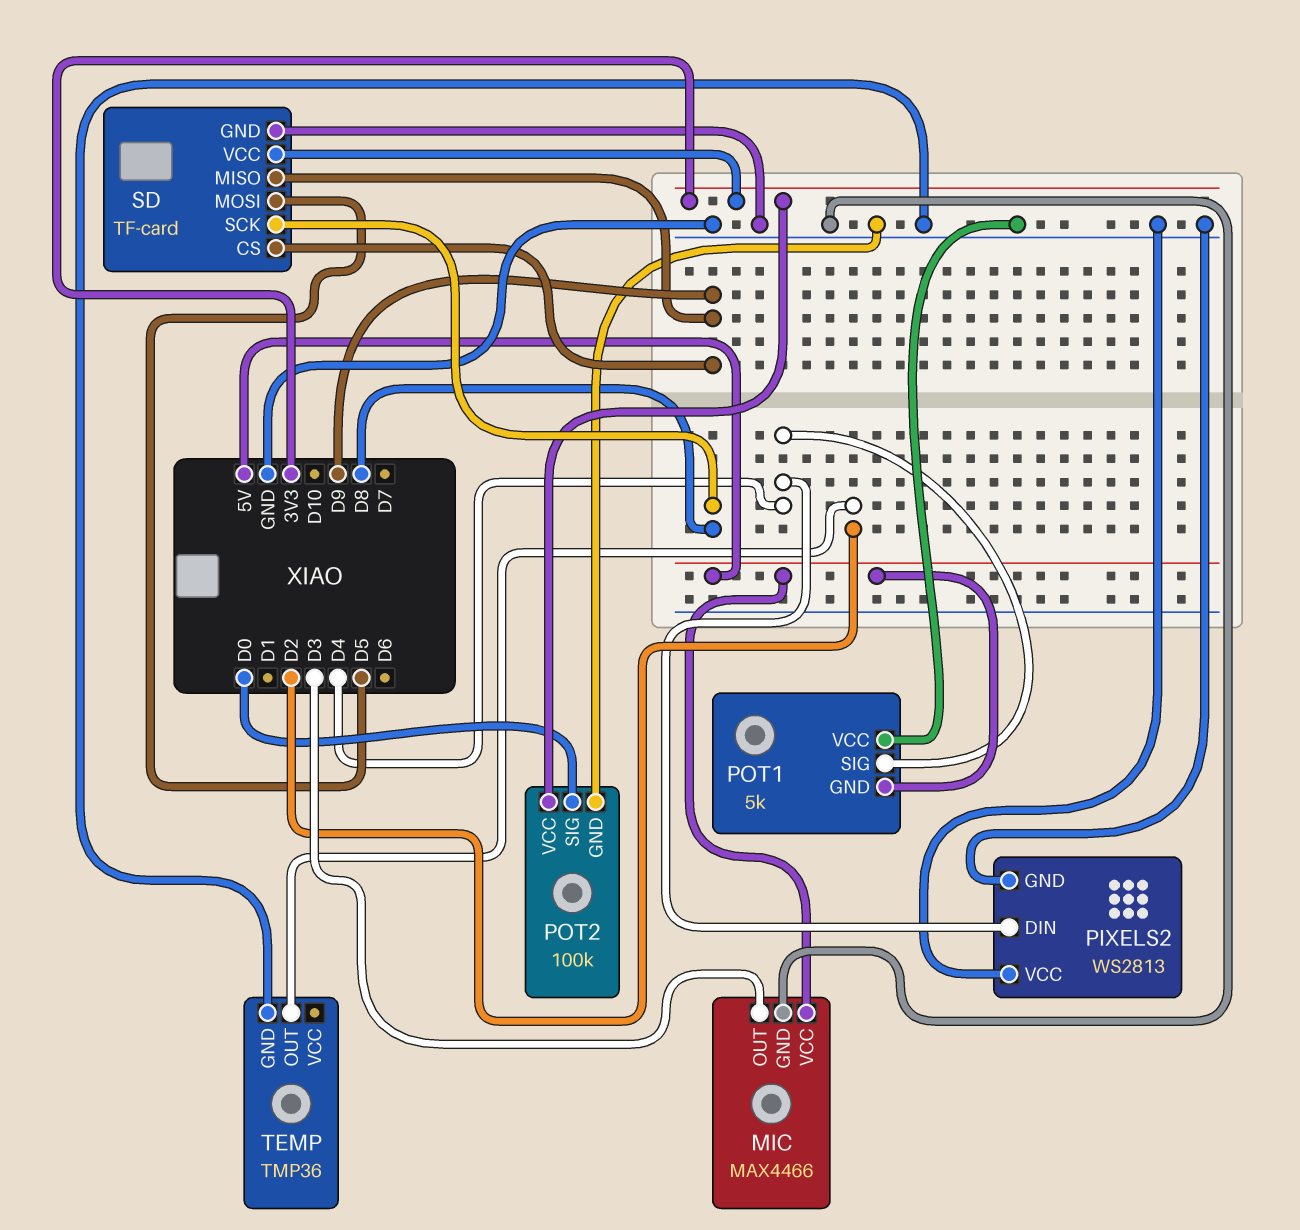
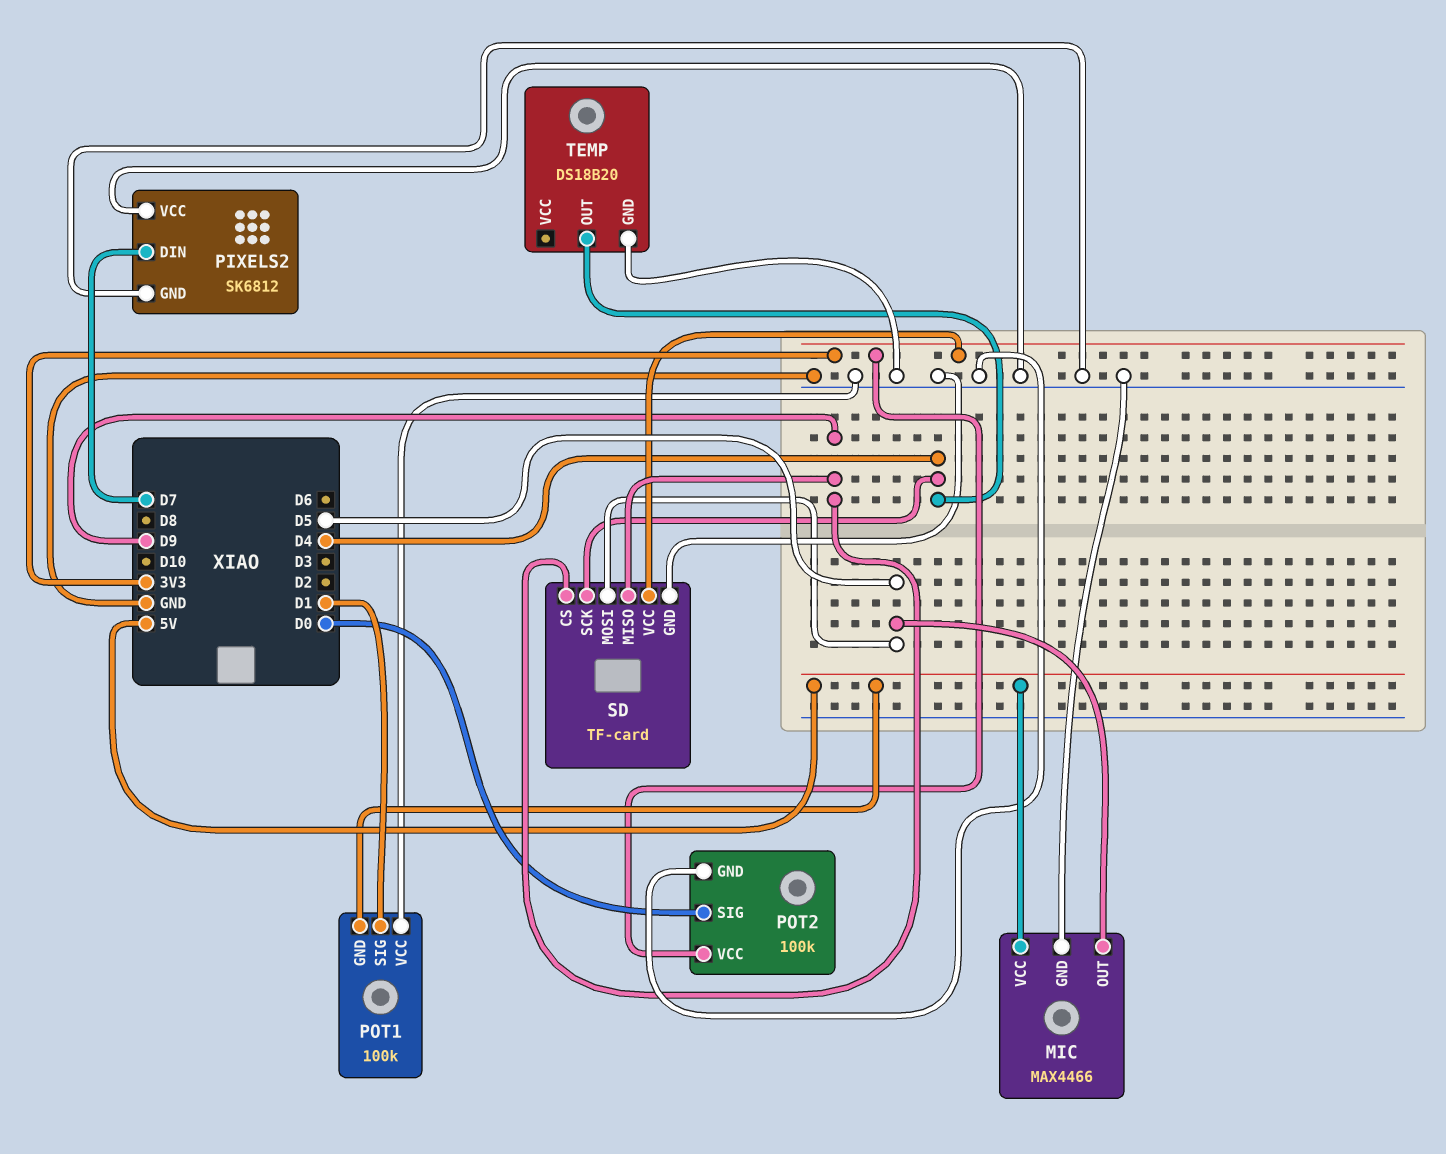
MIC pin OUT: D3 -> D5
PIXELS2: WS2813 -> SK6812
PIXELS2 pin DIN: D4 -> D7
POT1: 5k -> 100k
POT1 pin SIG: D4 -> D1
SD pin SCK: D8 -> D4
TEMP: TMP36 -> DS18B20
TEMP pin OUT: D2 -> D4

